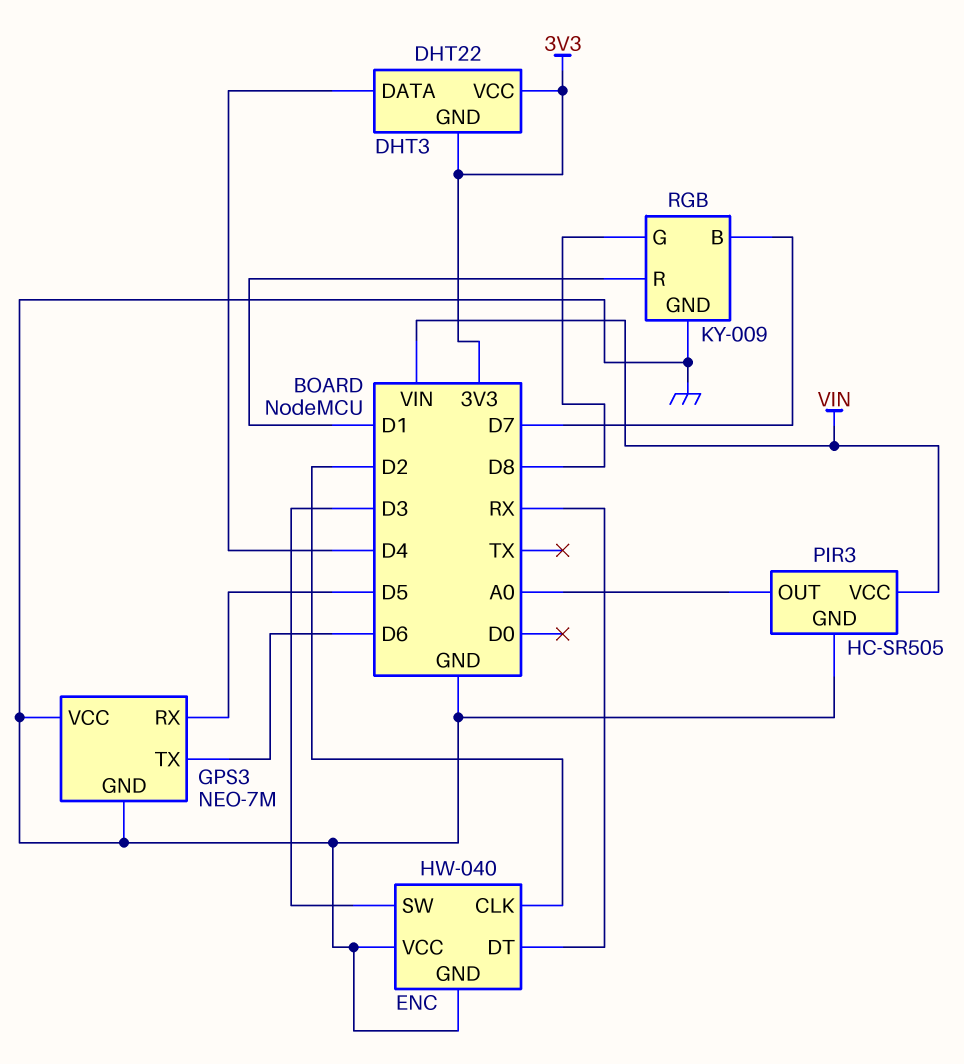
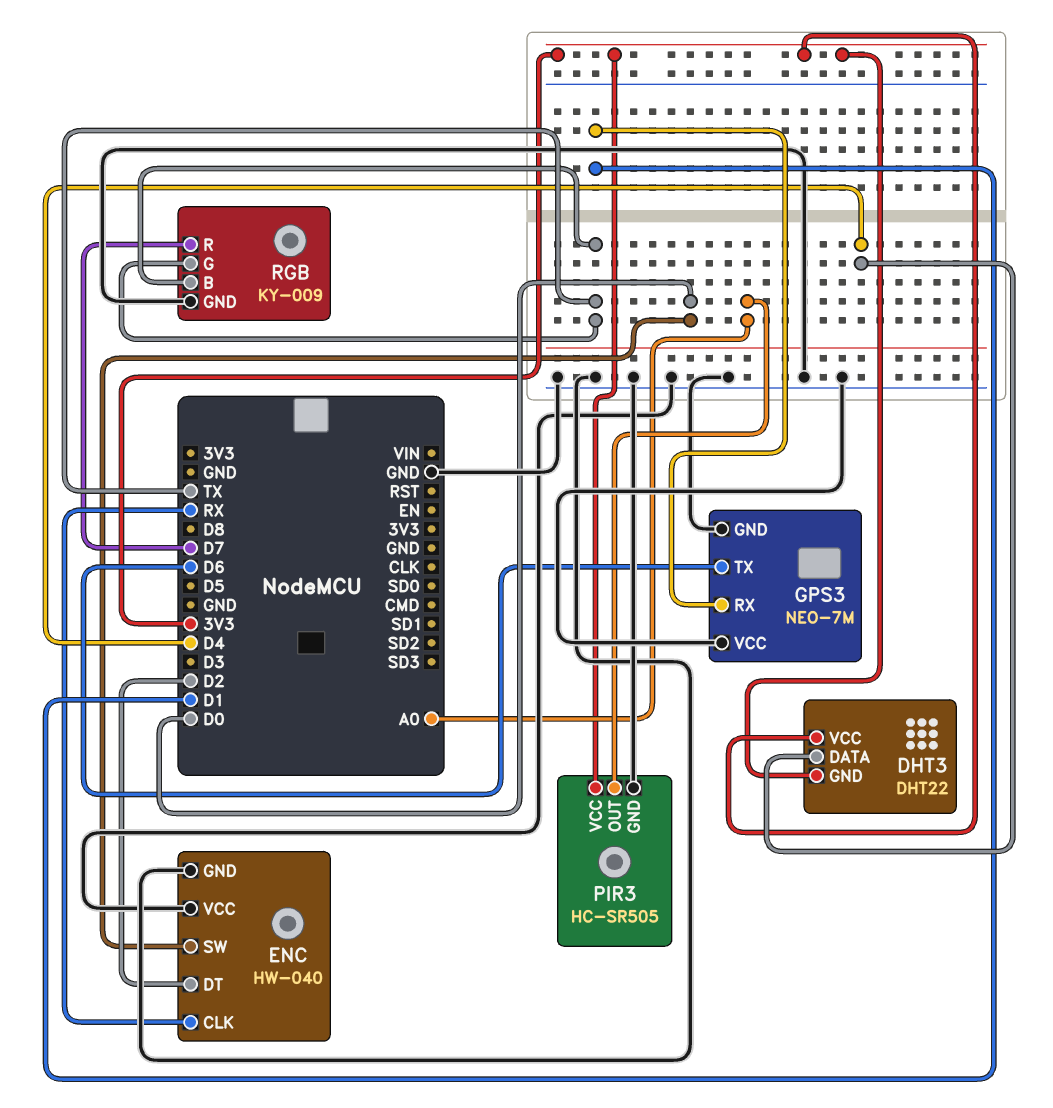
ENC pin CLK: D2 -> RX
ENC pin DT: RX -> D2
ENC pin SW: D3 -> D0
GPS3 pin RX: D5 -> D1
PIR3 pin VCC: VIN -> 3V3
RGB pin B: D7 -> TX
RGB pin G: D8 -> TX
RGB pin R: D1 -> D7

